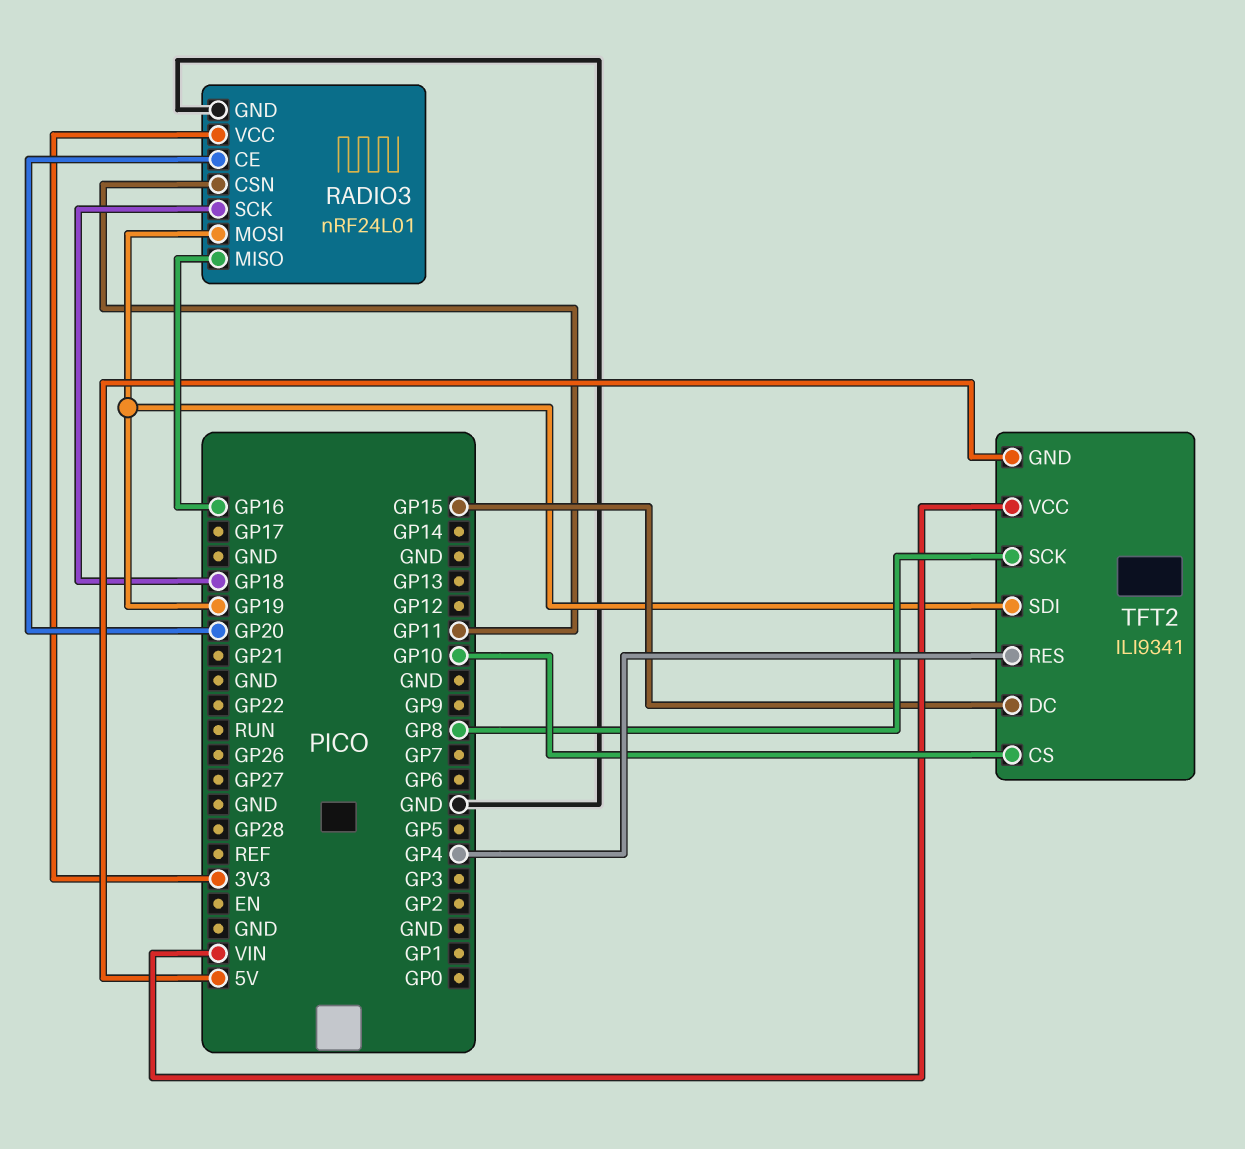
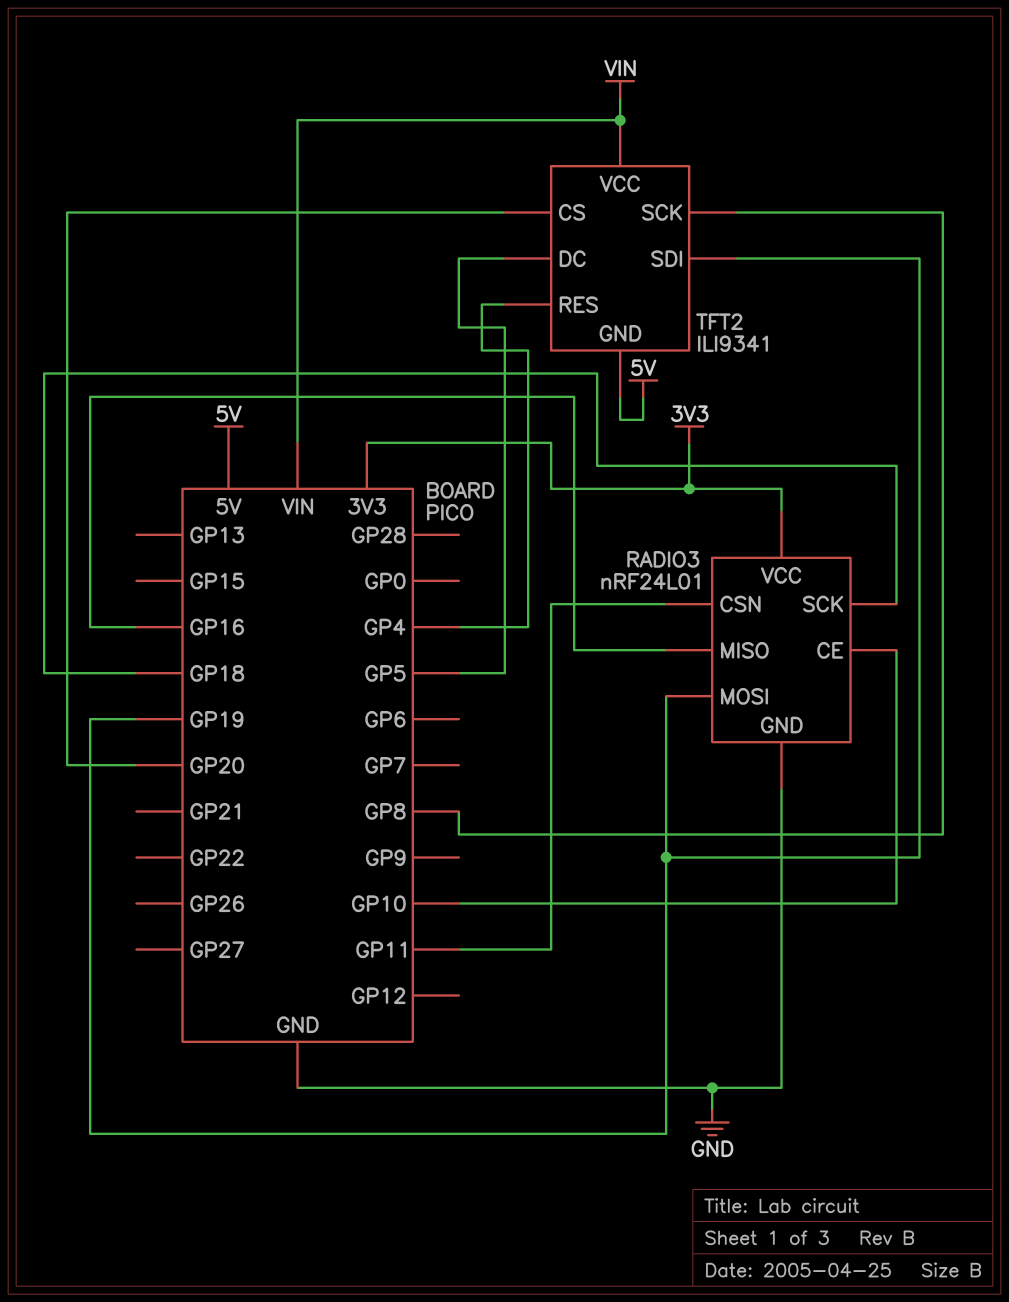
RADIO3 pin CE: GP20 -> GP10
TFT2 pin CS: GP10 -> GP20
TFT2 pin DC: GP15 -> GP5

